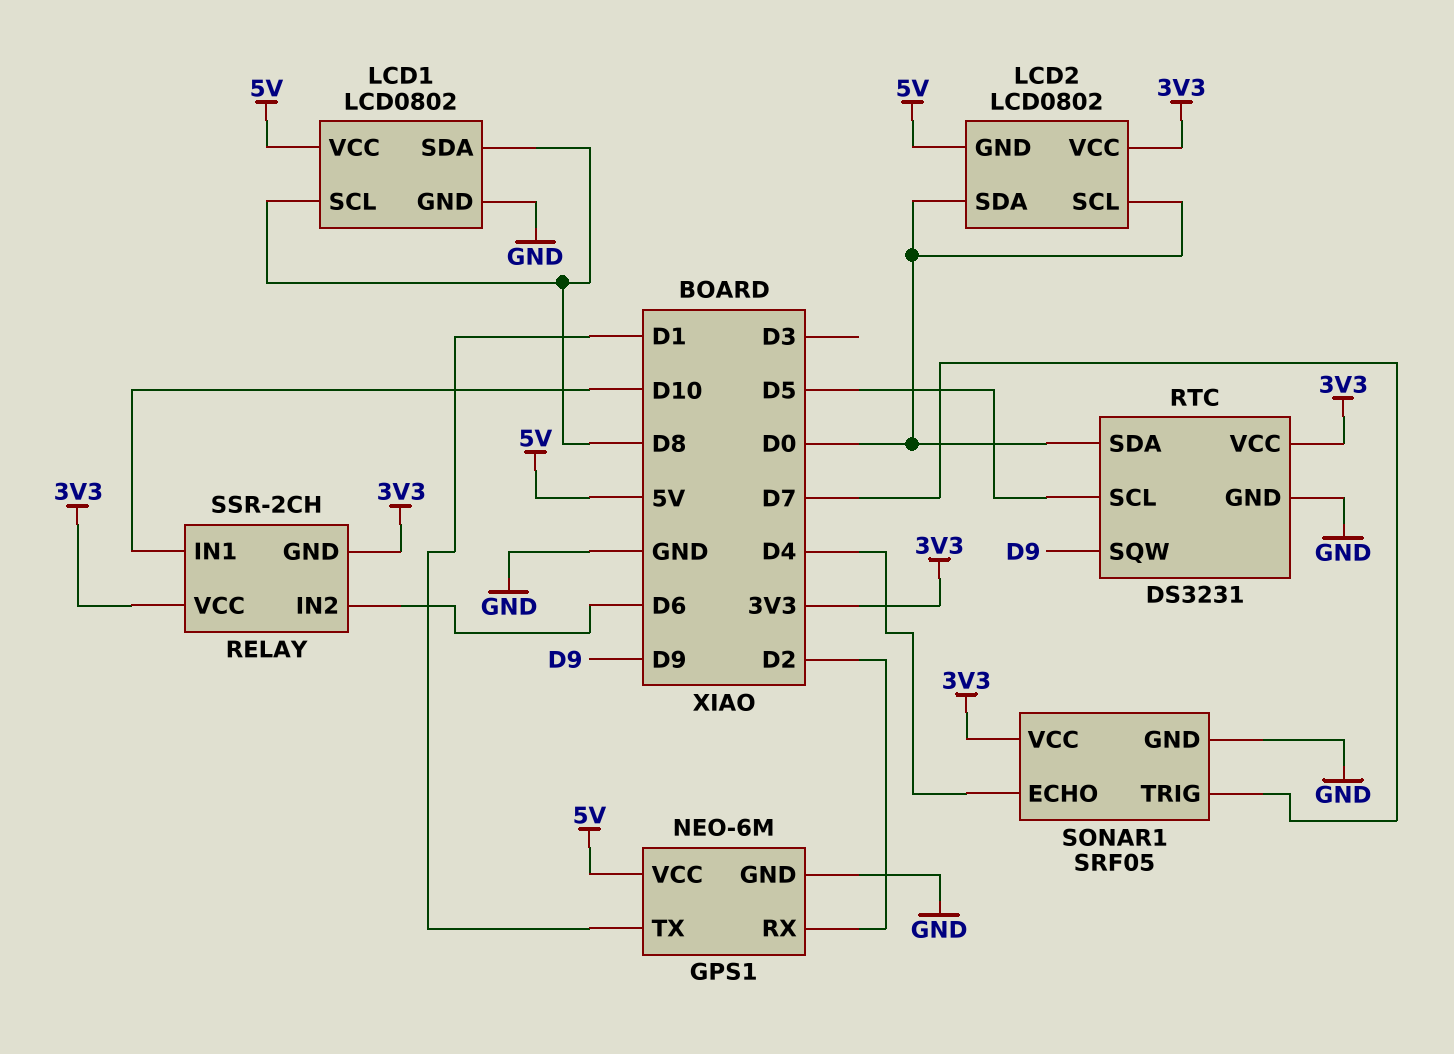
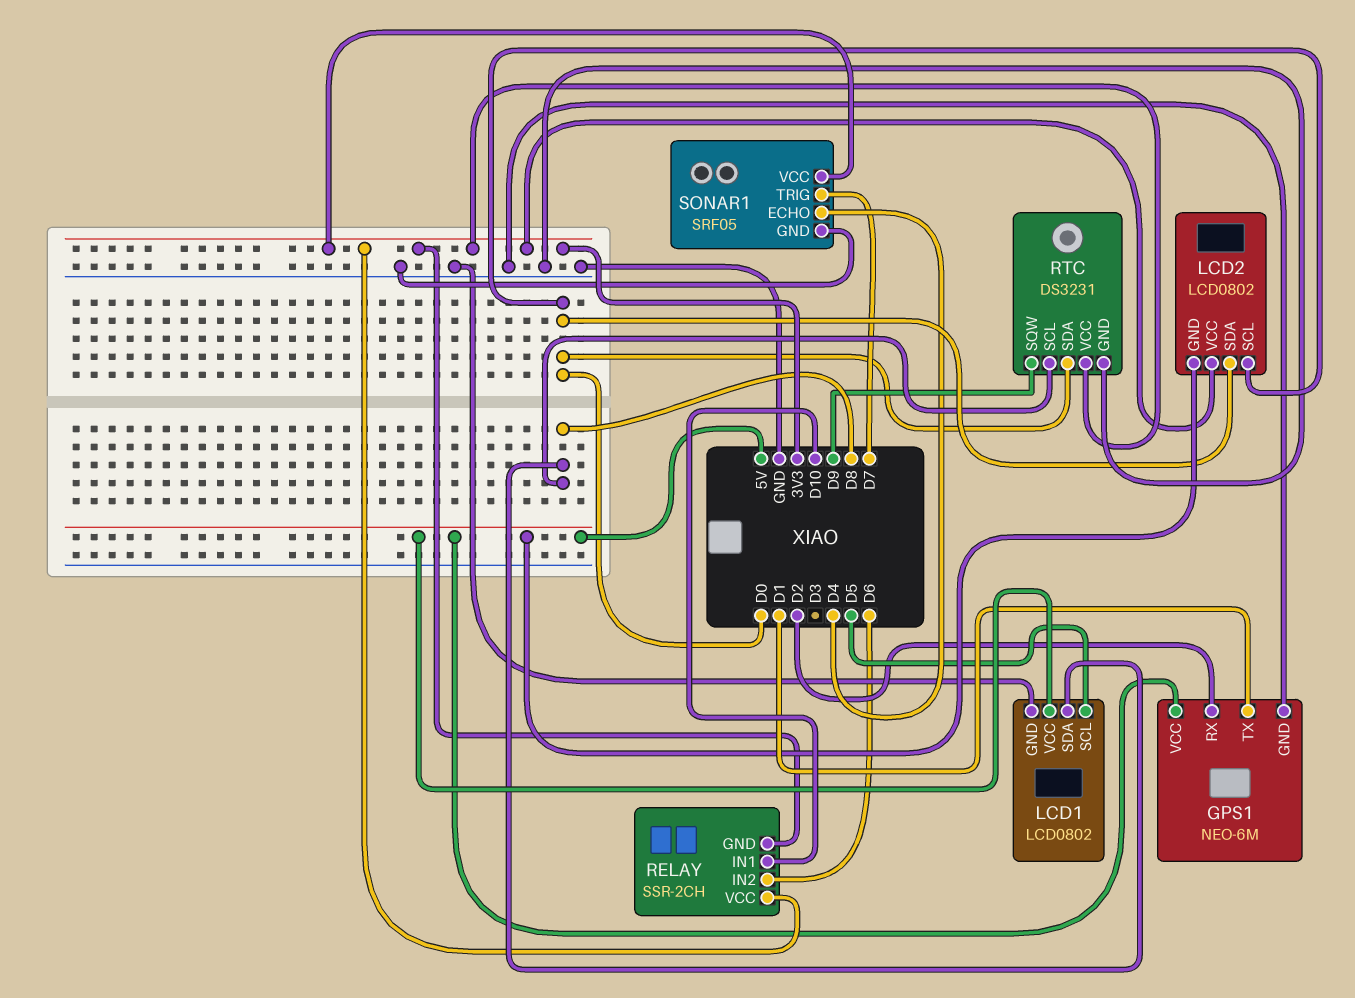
LCD1 pin SCL: D8 -> D5
RTC pin SCL: D5 -> D8

